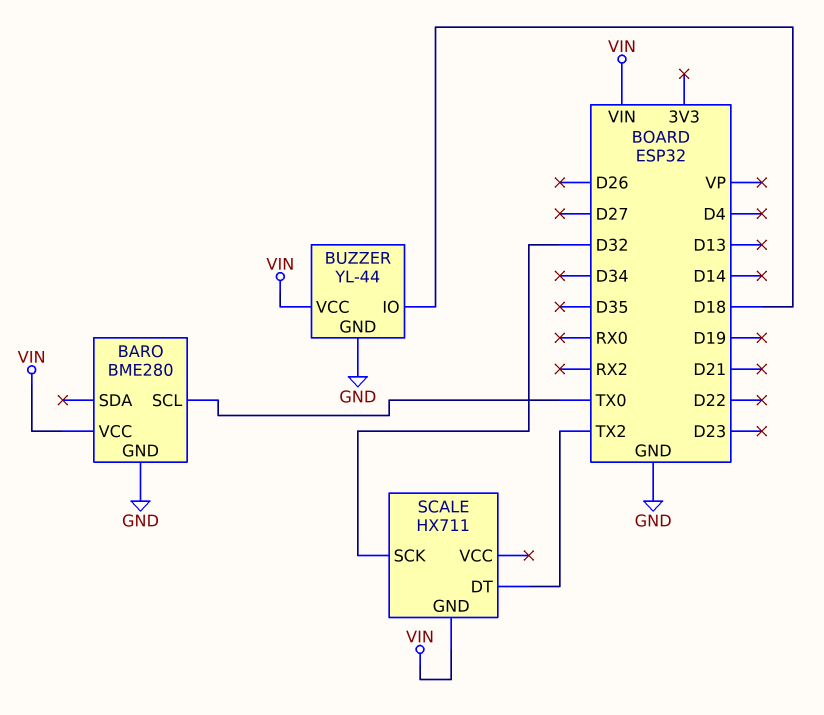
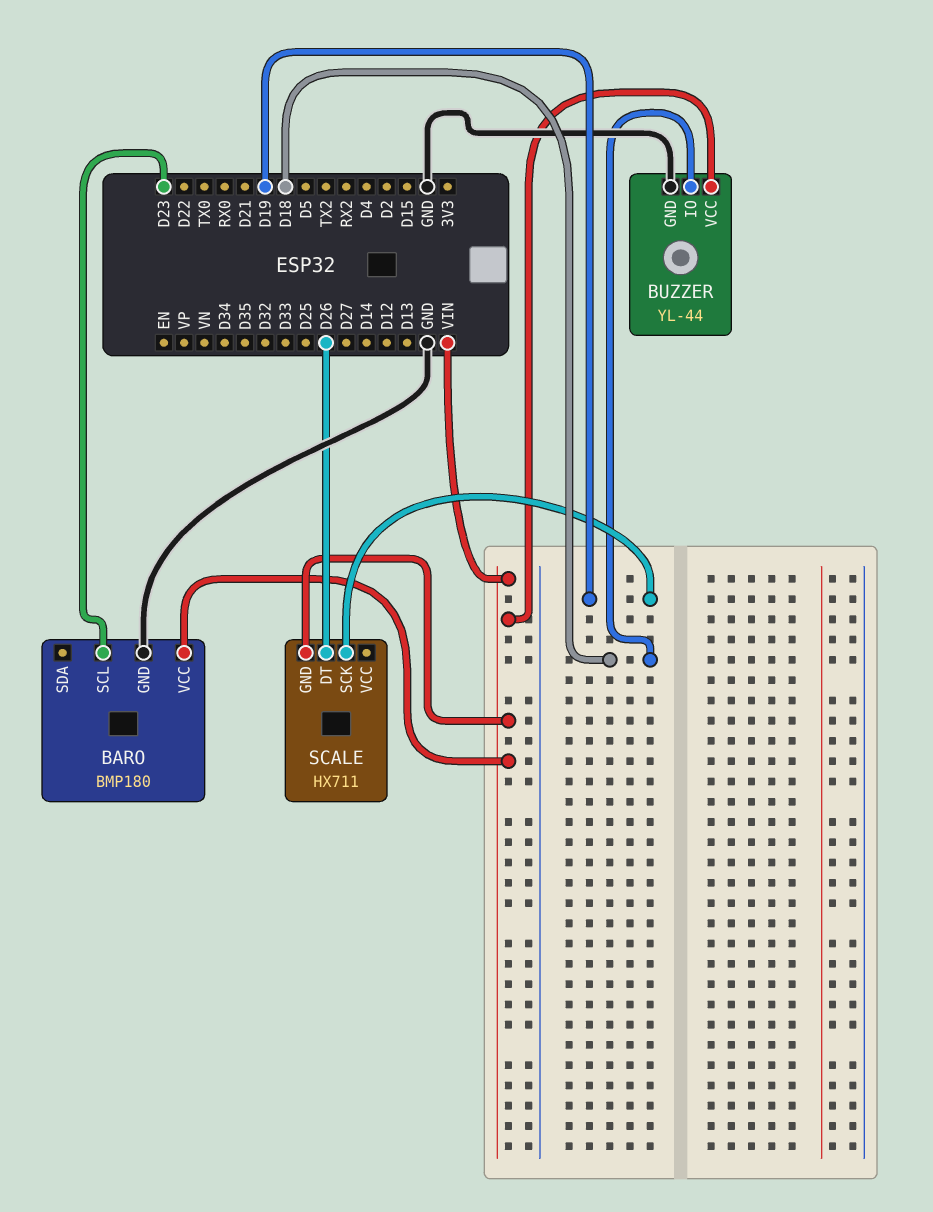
BARO: BME280 -> BMP180
BARO pin SCL: TX0 -> D23
SCALE pin DT: TX2 -> D26
SCALE pin SCK: D32 -> D19

